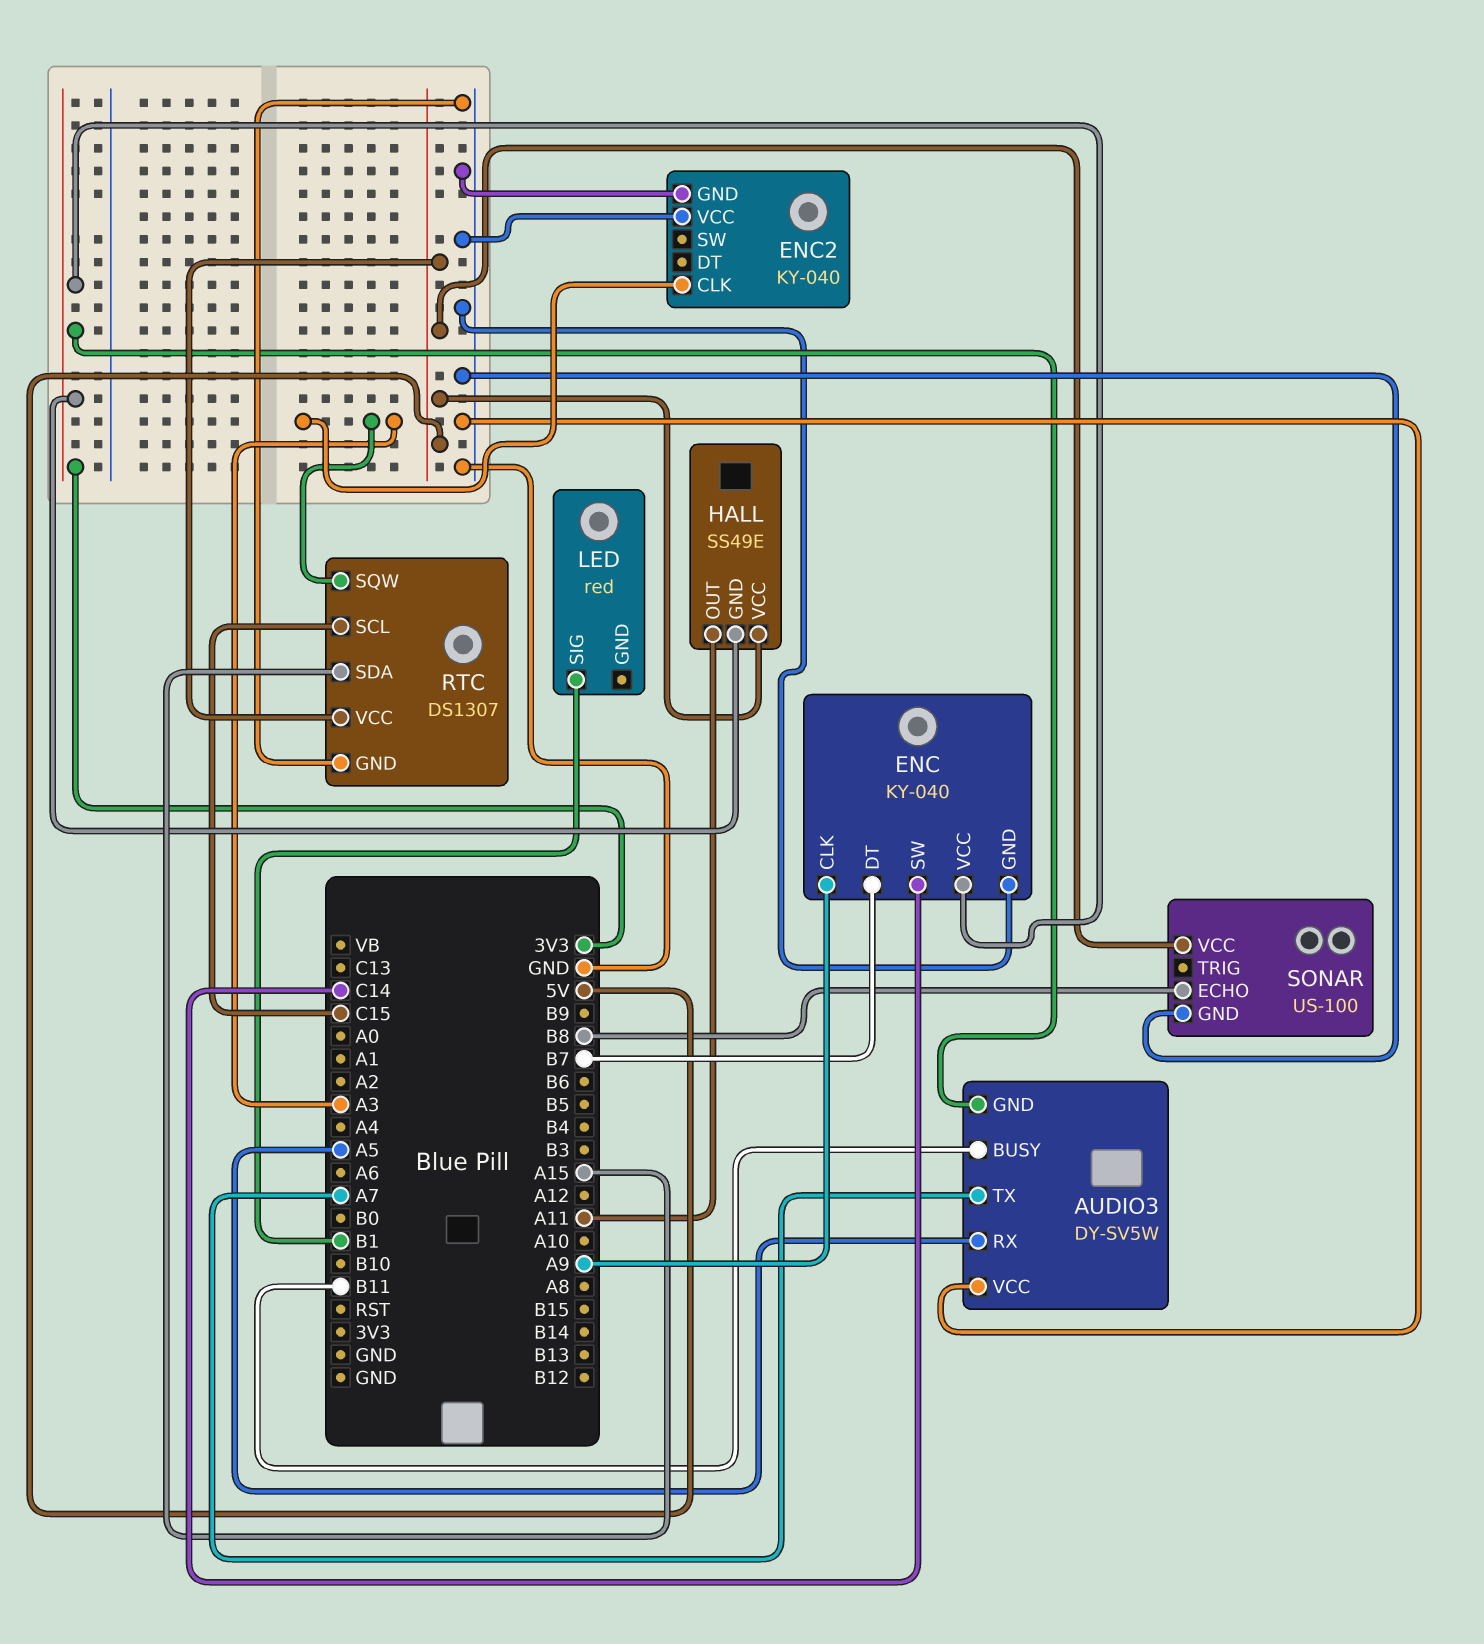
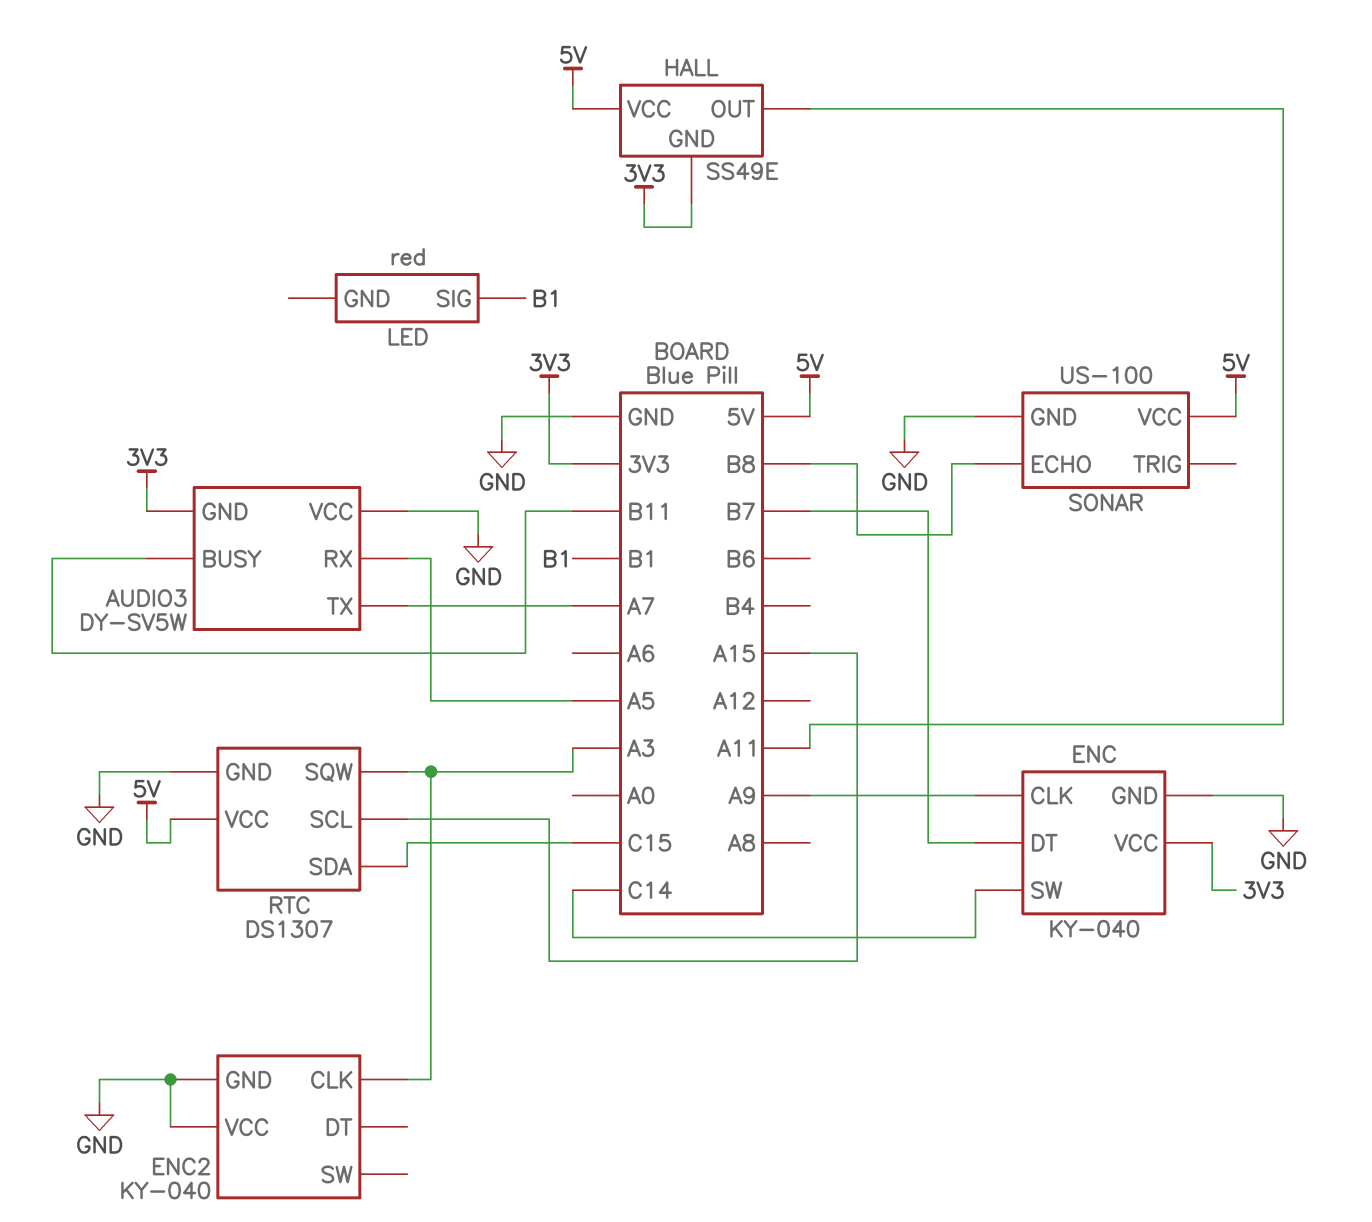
RTC pin SCL: C15 -> A15
RTC pin SDA: A15 -> C15

